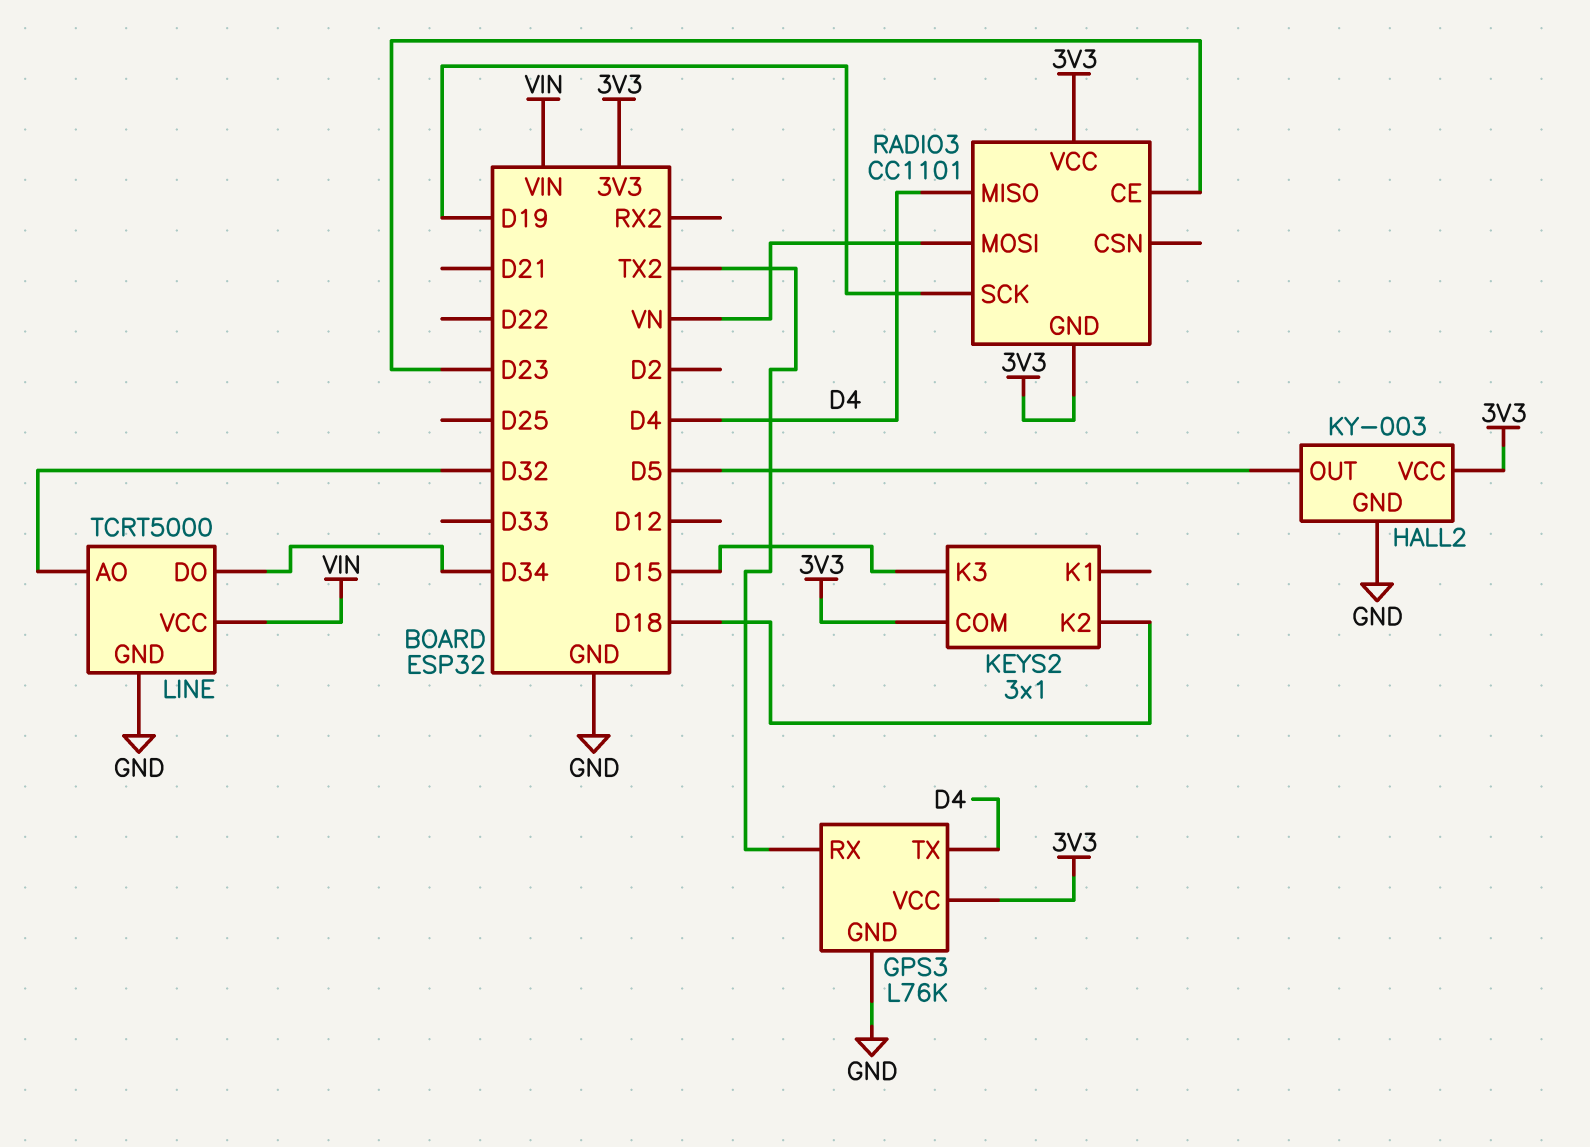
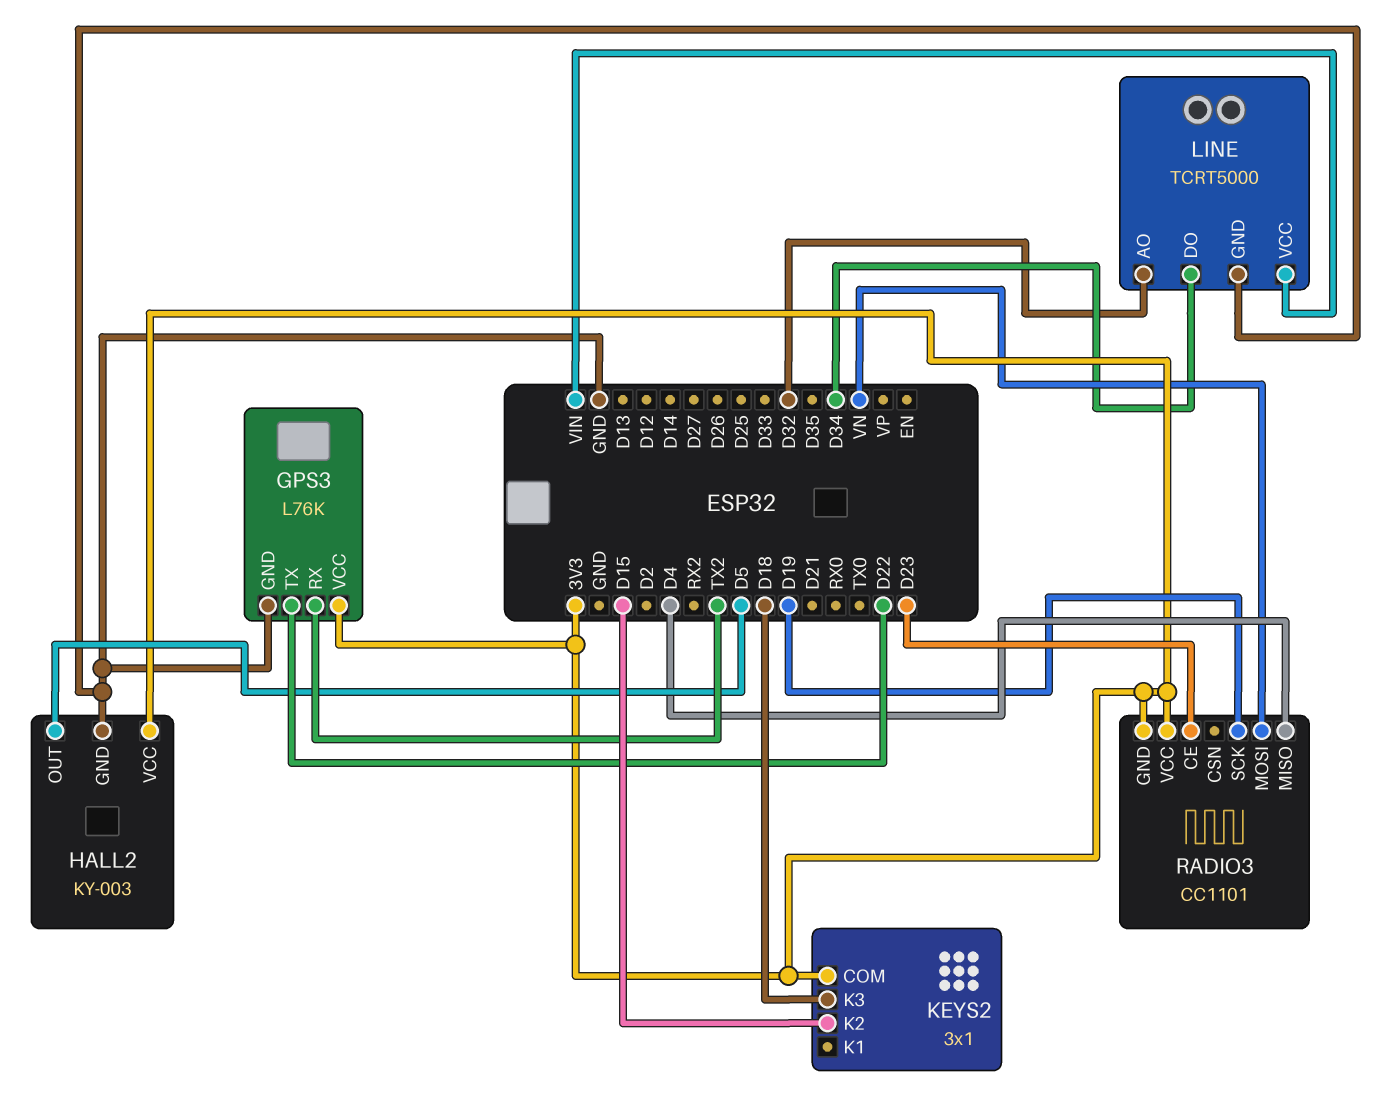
GPS3 pin TX: D4 -> D22
KEYS2 pin K2: D18 -> D15
KEYS2 pin K3: D15 -> D18

